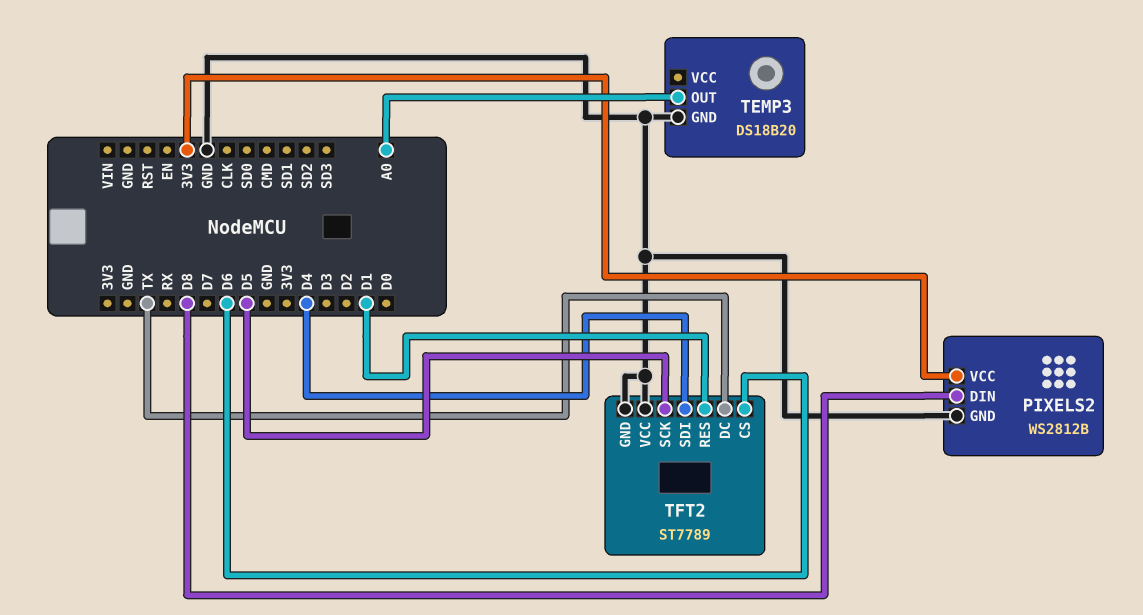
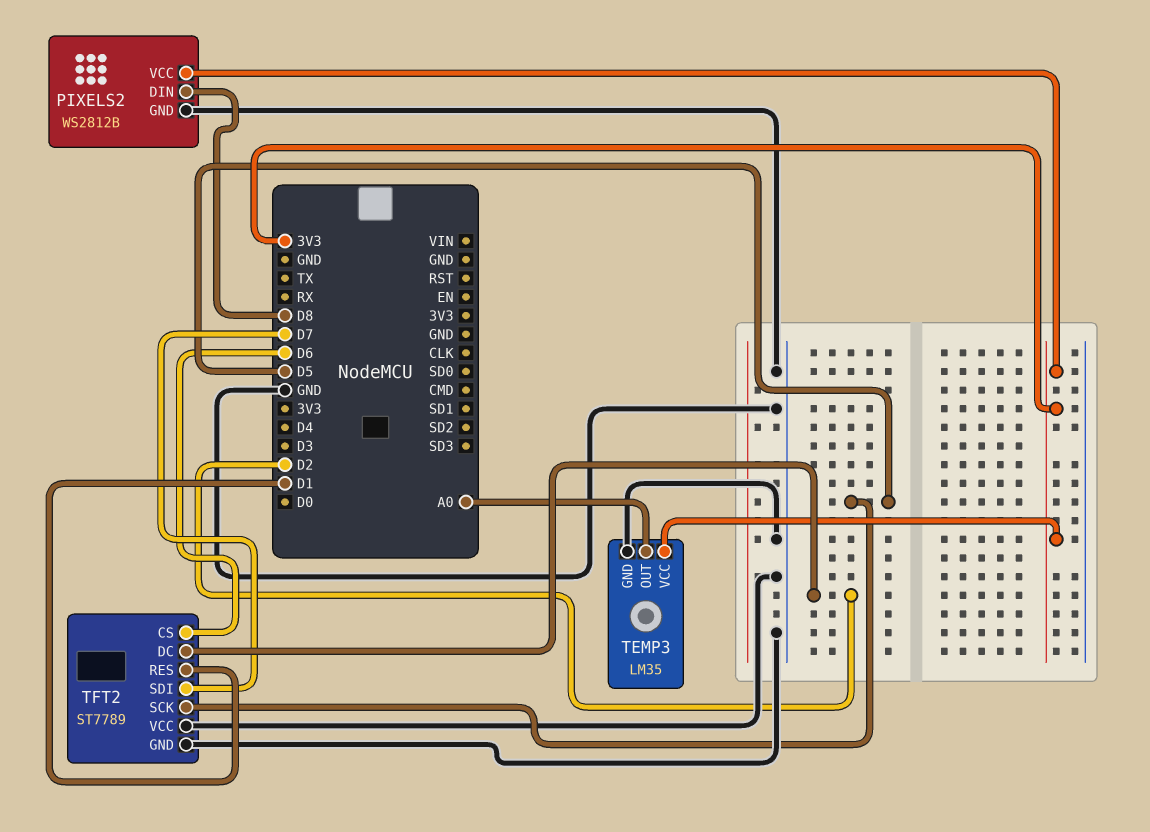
TEMP3: DS18B20 -> LM35
TEMP3 pin VCC: none -> 3V3
TFT2 pin DC: TX -> D2
TFT2 pin SDI: D4 -> D7

